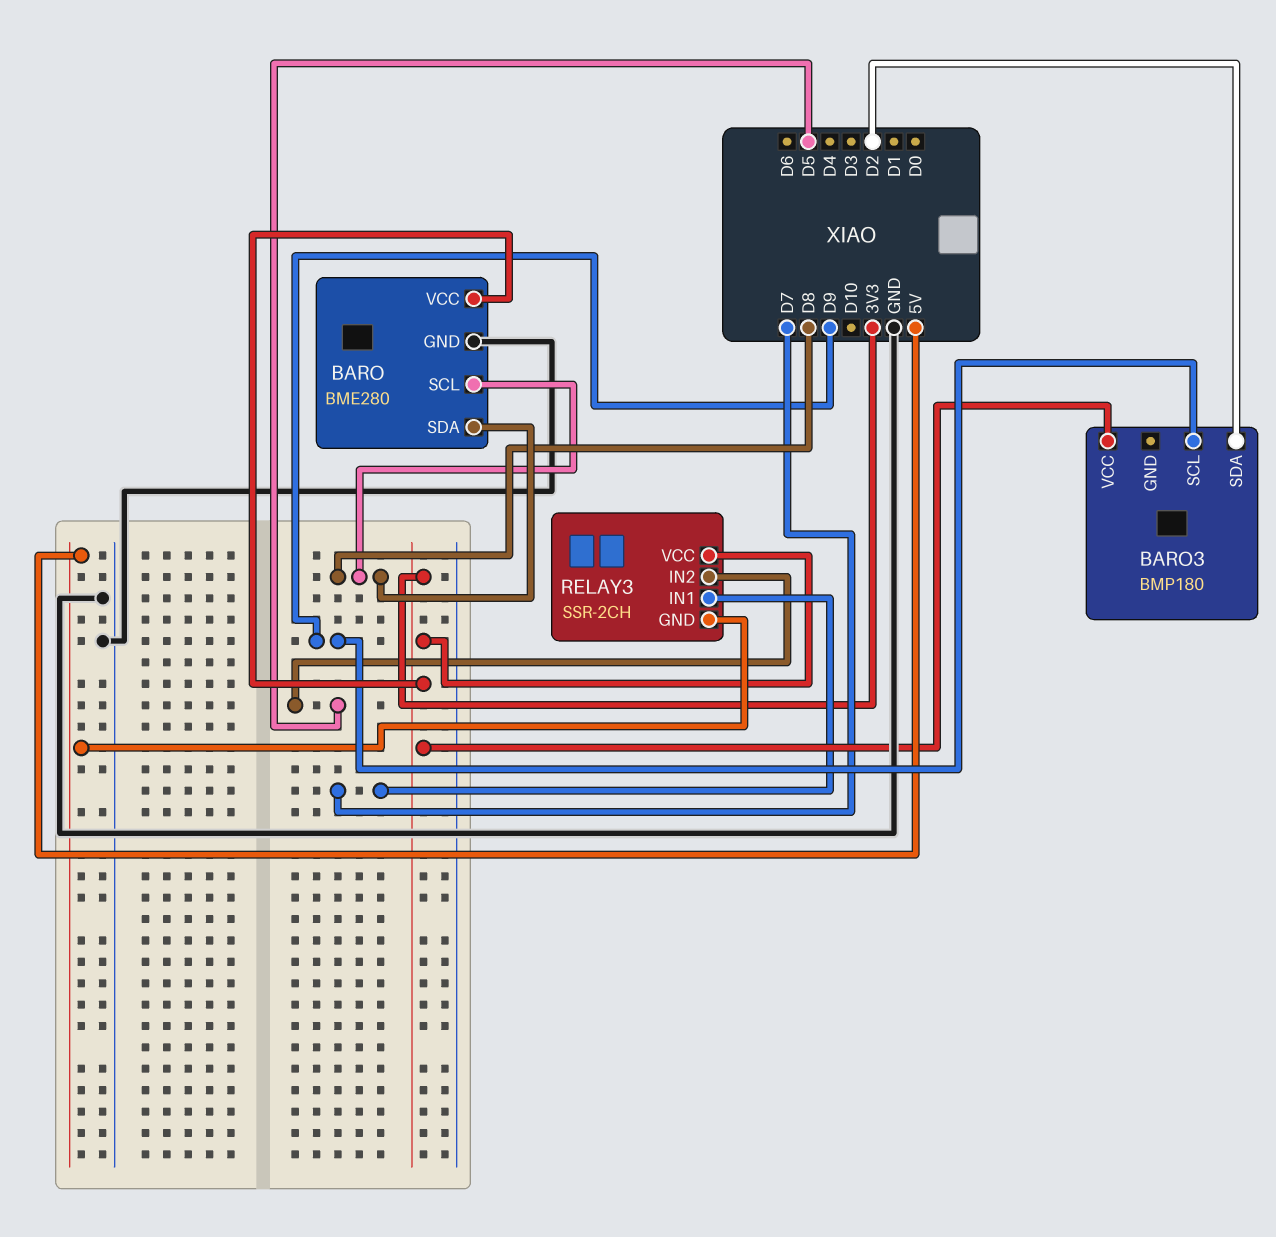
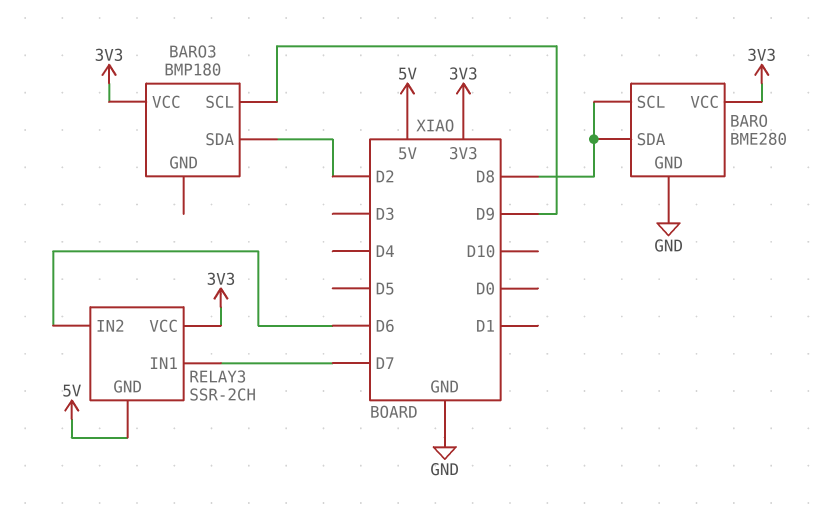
RELAY3 pin IN2: D5 -> D6

